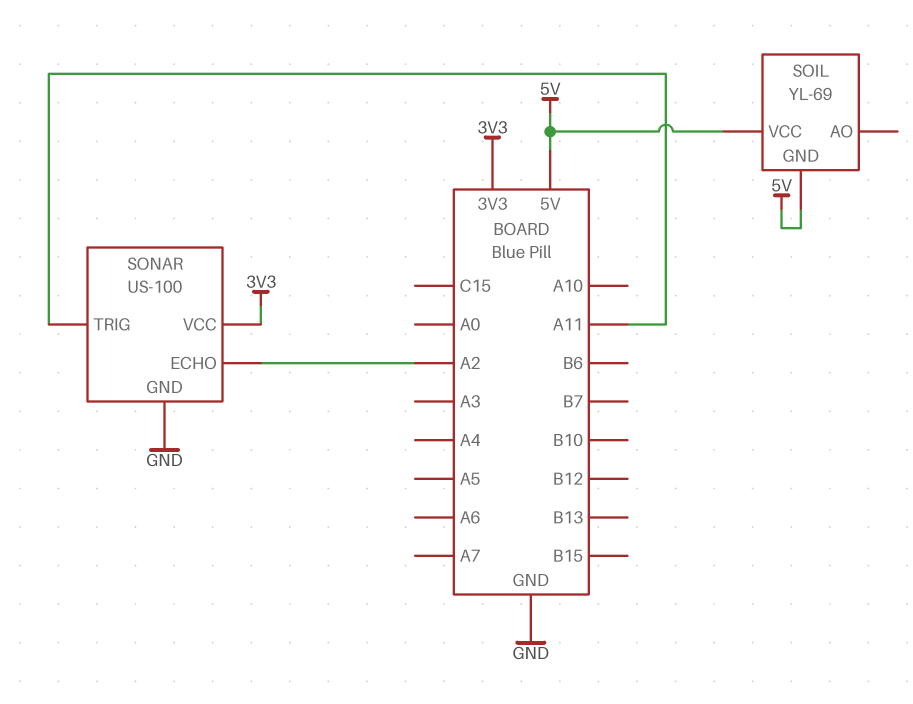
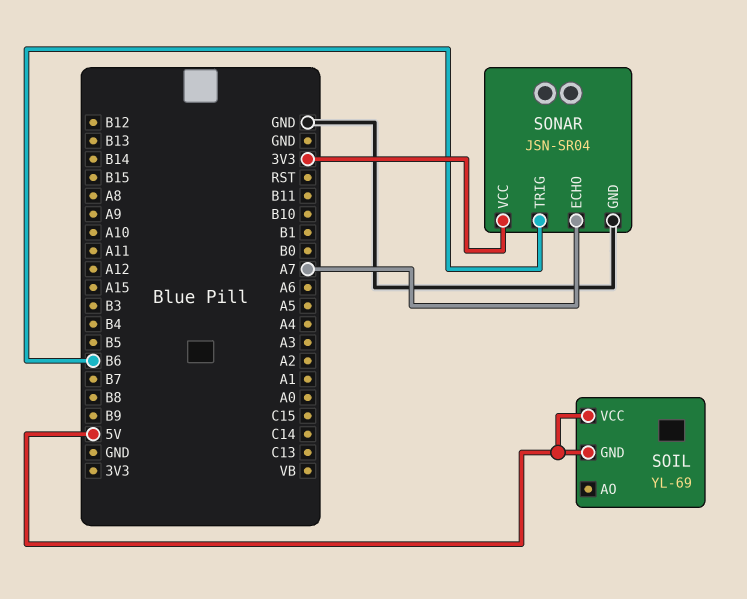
SONAR: US-100 -> JSN-SR04
SONAR pin ECHO: A2 -> A7
SONAR pin TRIG: A11 -> B6

